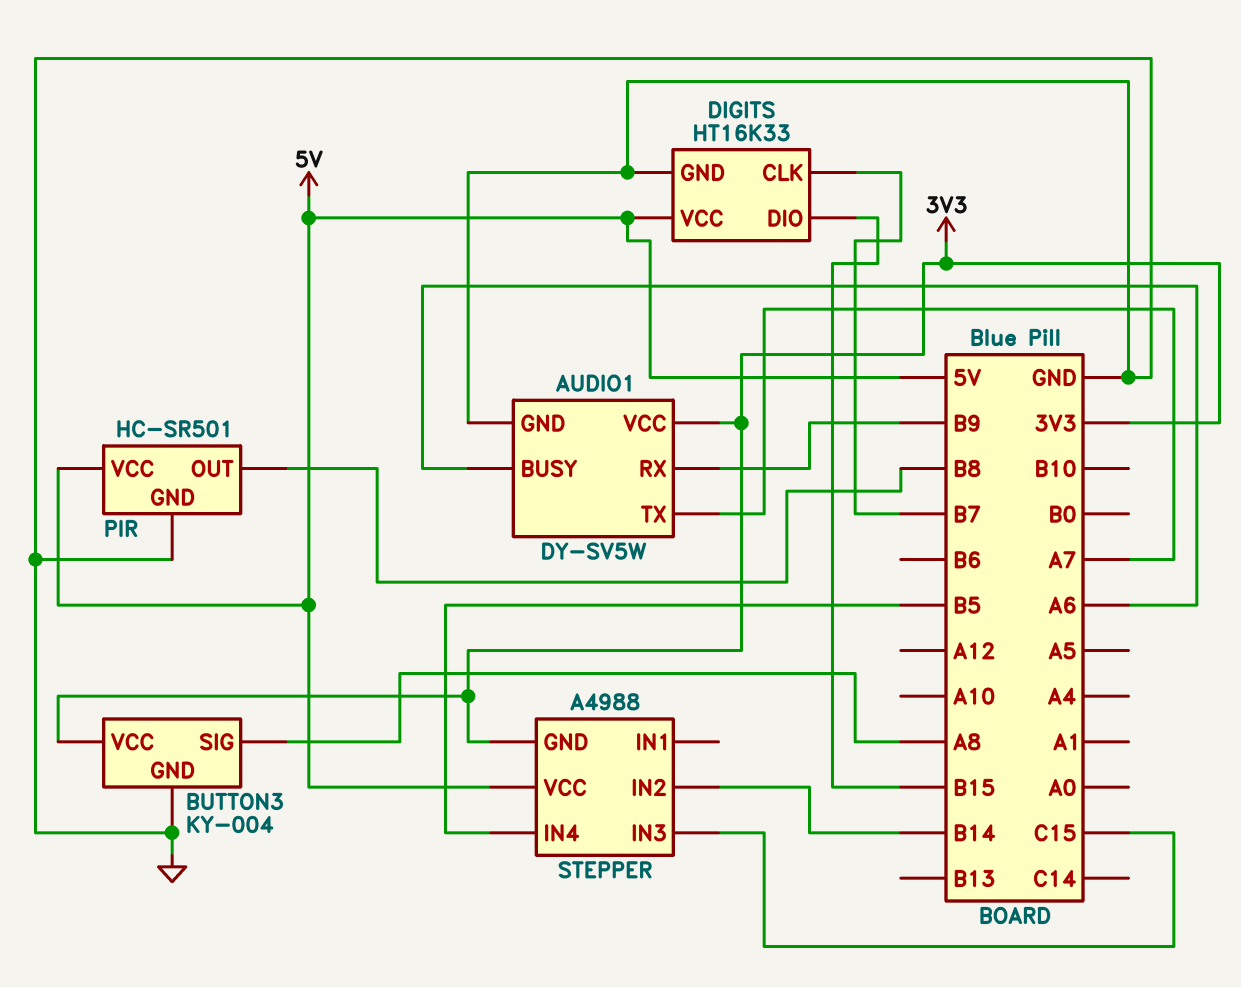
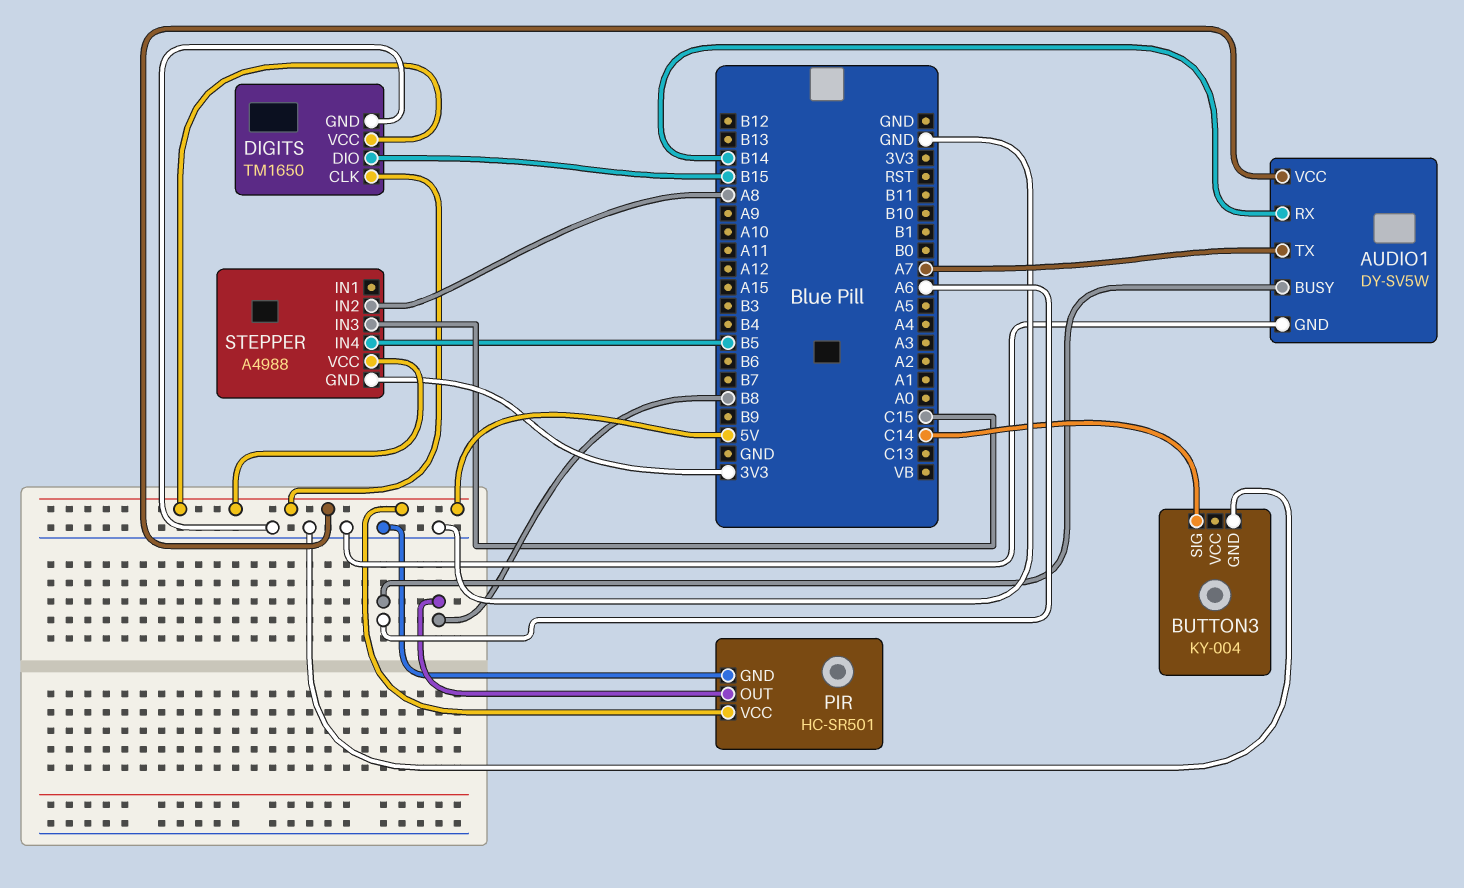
AUDIO1 pin RX: B9 -> B14
AUDIO1 pin VCC: 3V3 -> 5V
BUTTON3 pin SIG: A8 -> C14
BUTTON3 pin VCC: 3V3 -> none
DIGITS: HT16K33 -> TM1650
DIGITS pin CLK: B7 -> 5V
STEPPER pin IN2: B14 -> A8

